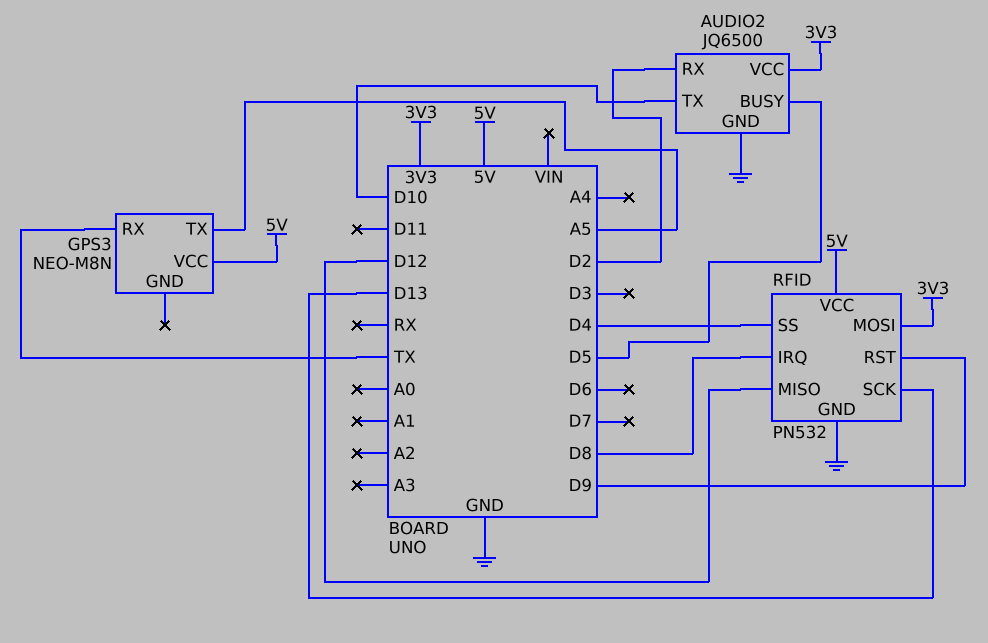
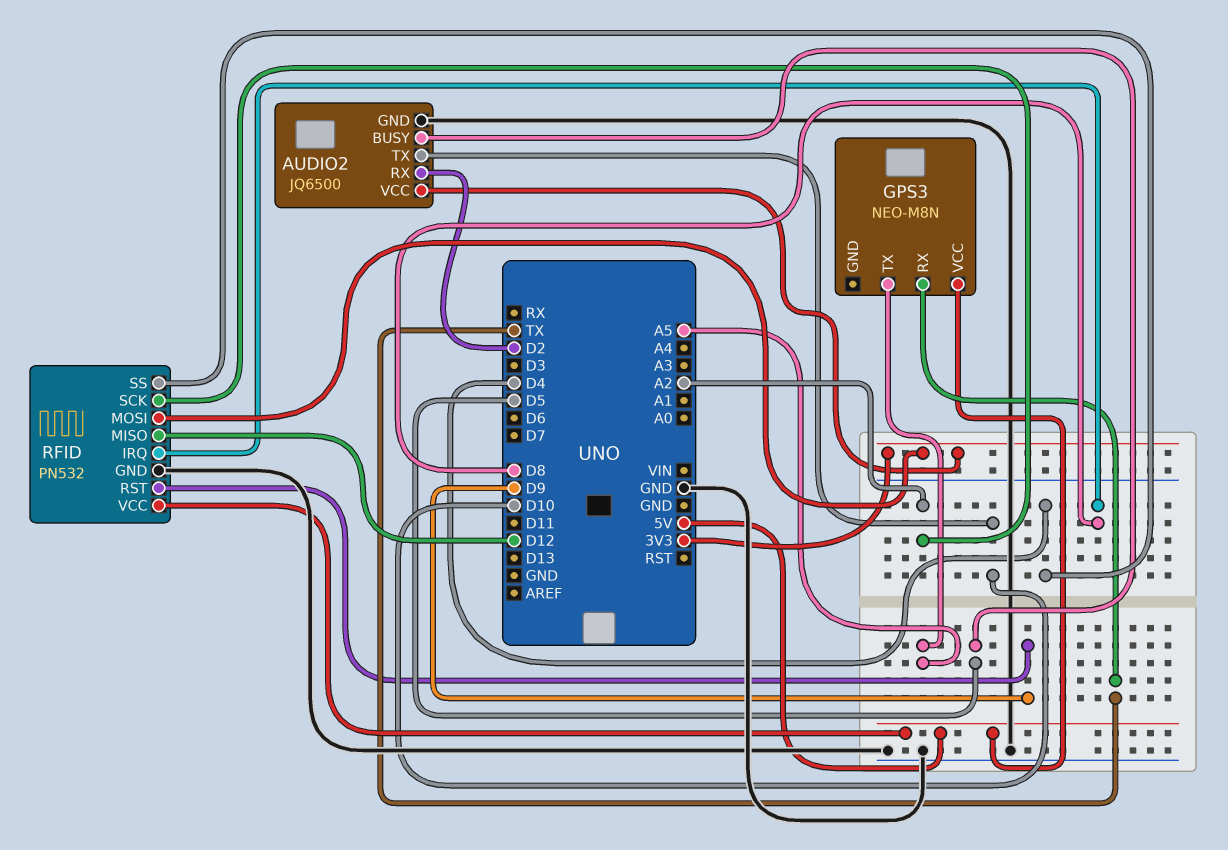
RFID pin SCK: D13 -> A2

